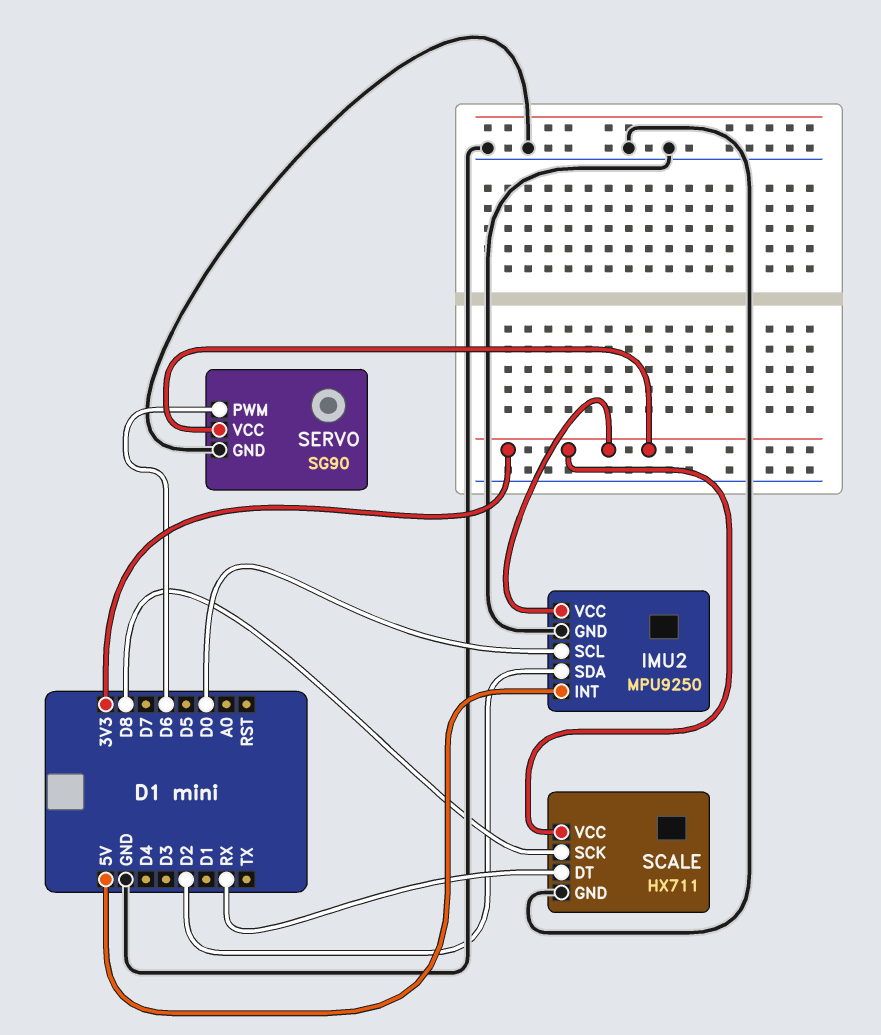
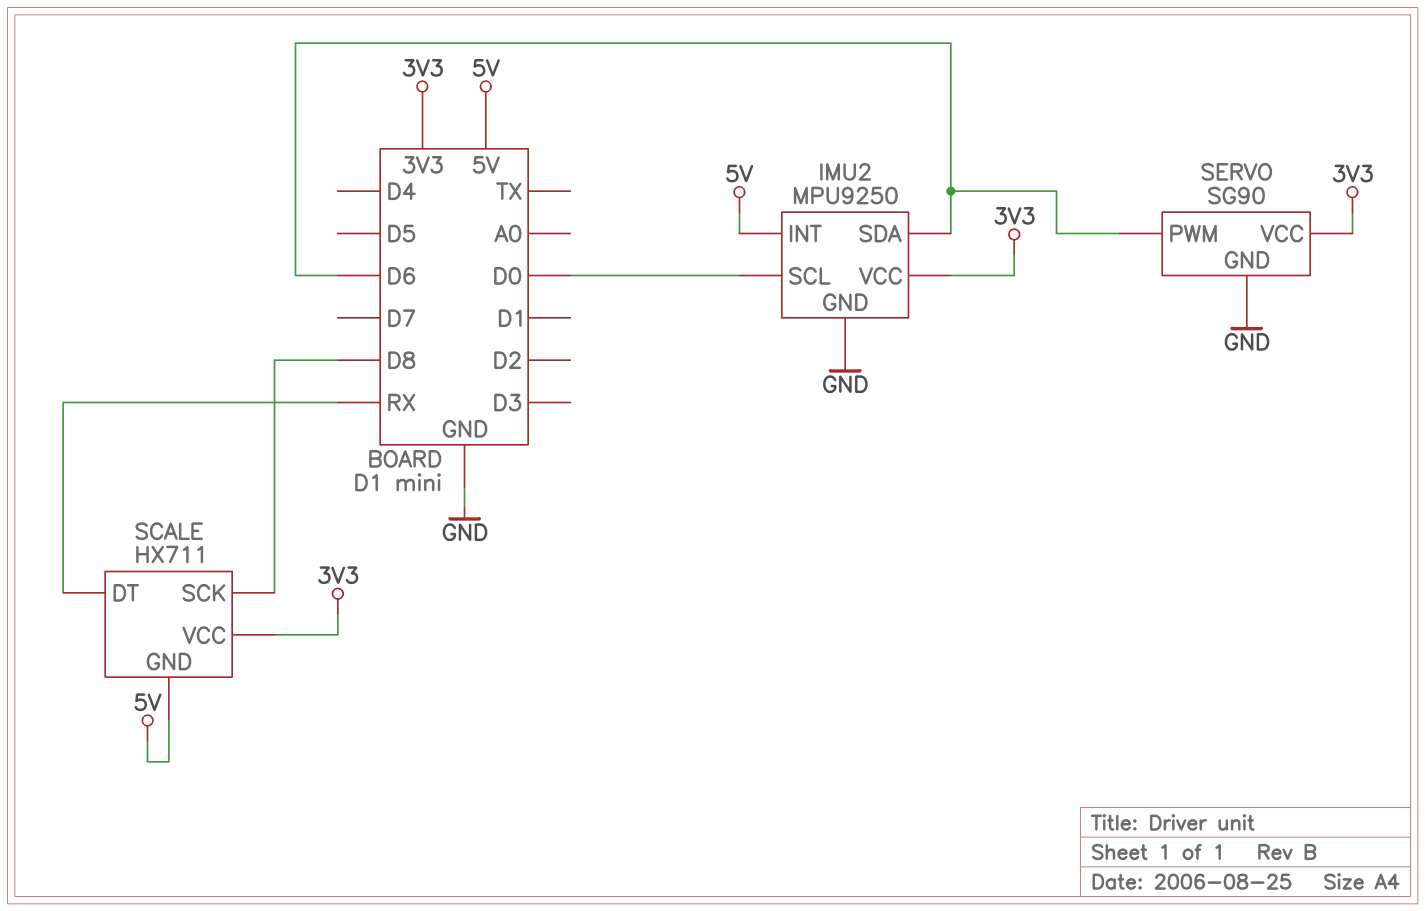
IMU2 pin SDA: D2 -> D6
SCALE pin GND: GND -> 5V

